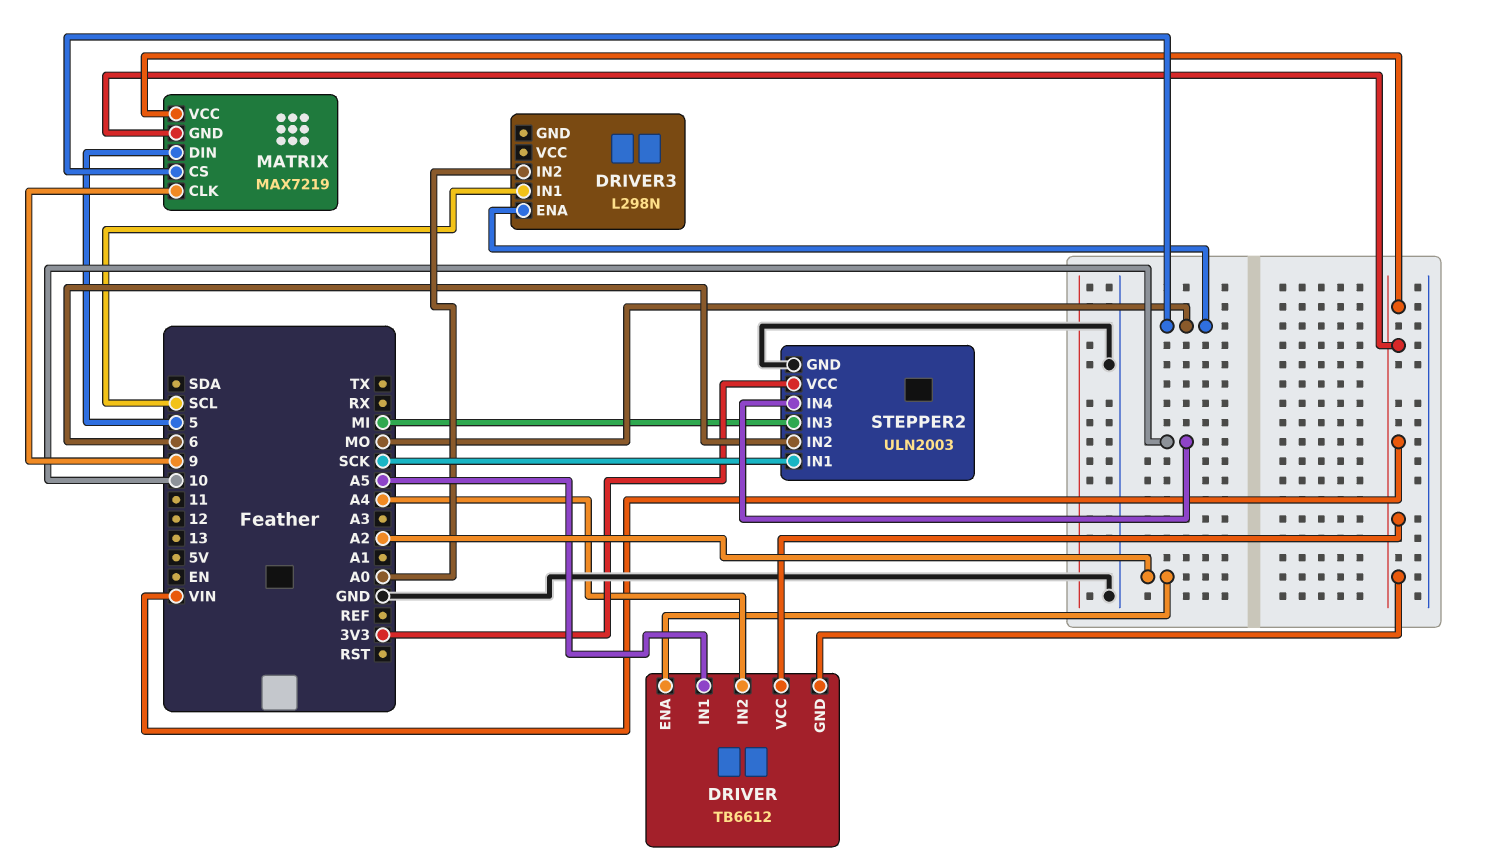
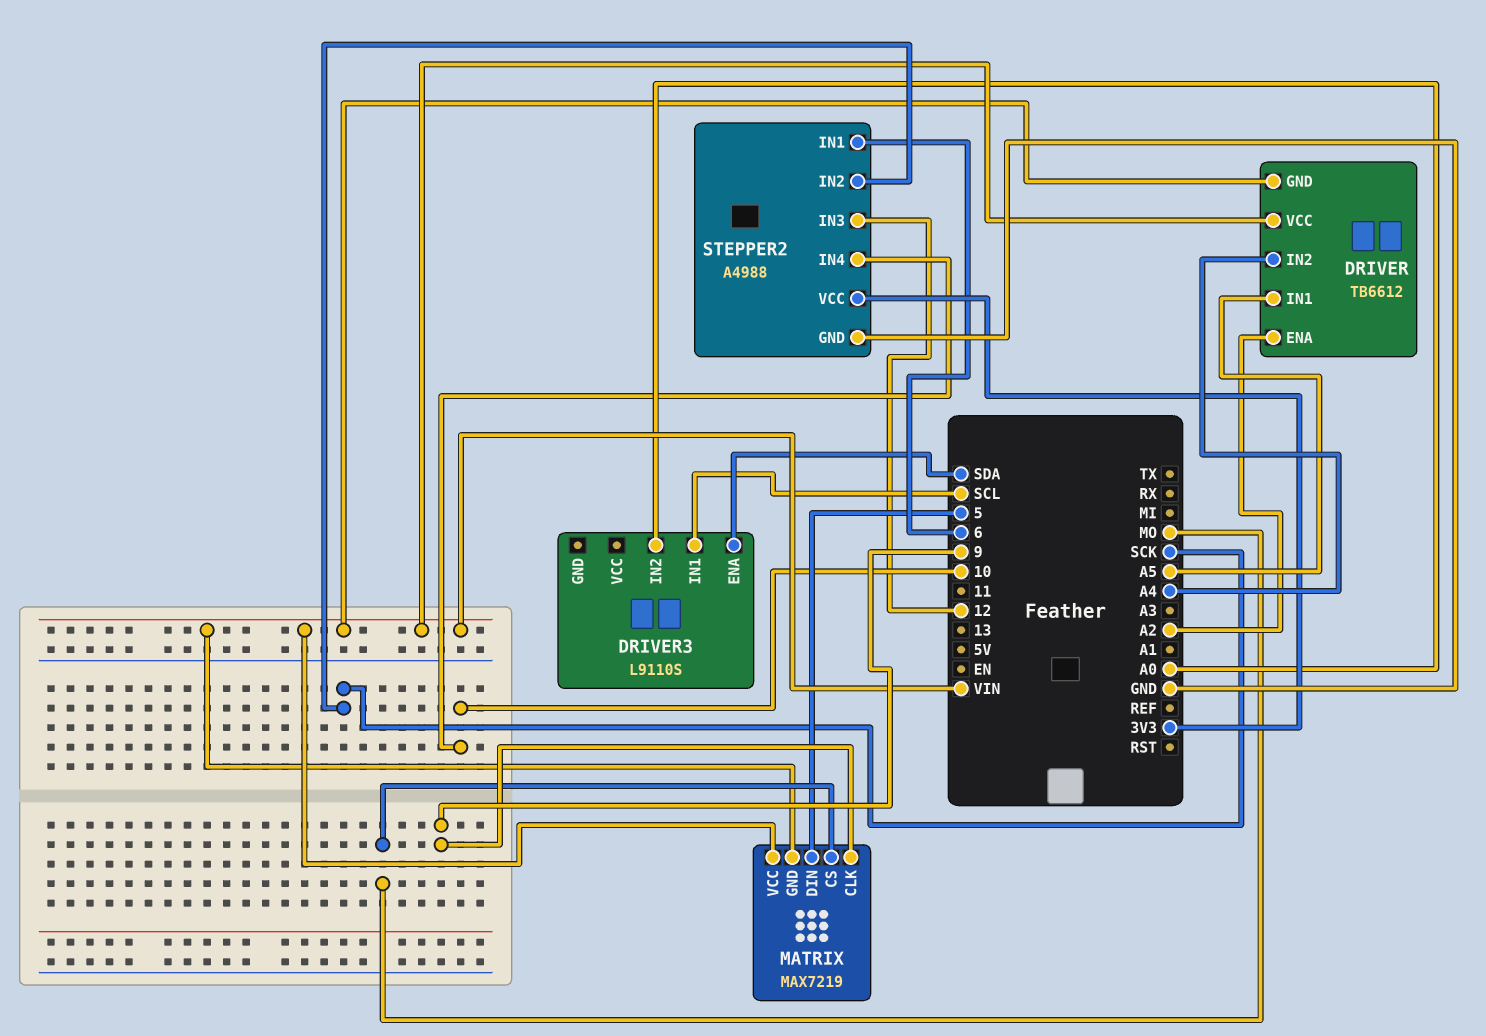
DRIVER3: L298N -> L9110S
DRIVER3 pin ENA: MO -> SDA
STEPPER2: ULN2003 -> A4988
STEPPER2 pin IN1: SCK -> 6
STEPPER2 pin IN2: 6 -> SCK
STEPPER2 pin IN3: MI -> 12

